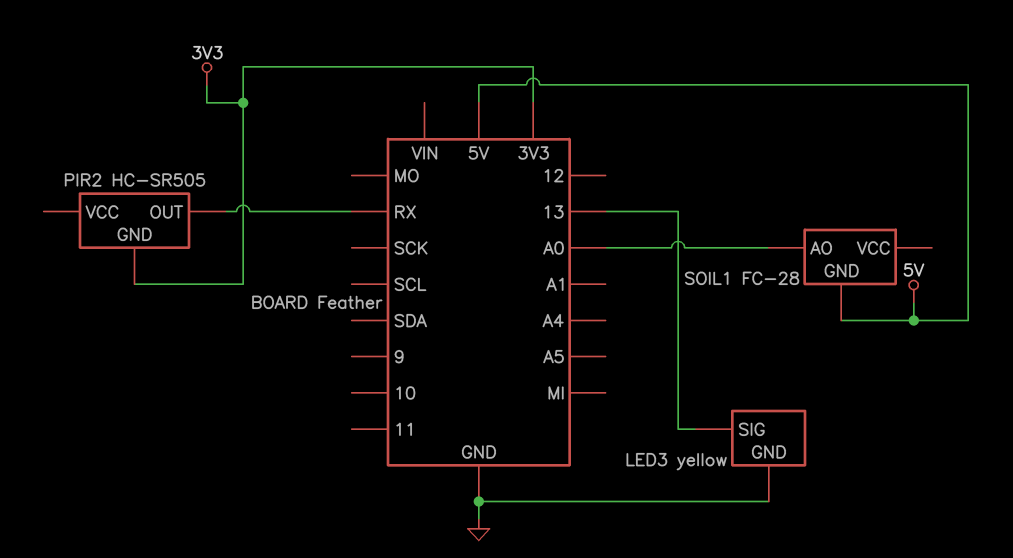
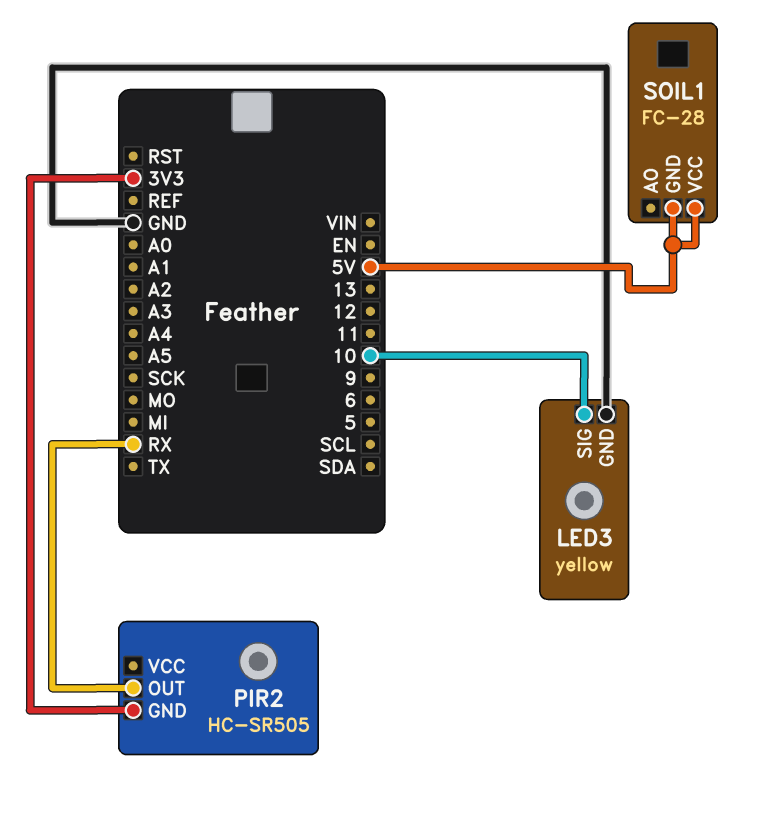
LED3 pin SIG: 13 -> 10
SOIL1 pin AO: A0 -> none
SOIL1 pin VCC: none -> 5V

